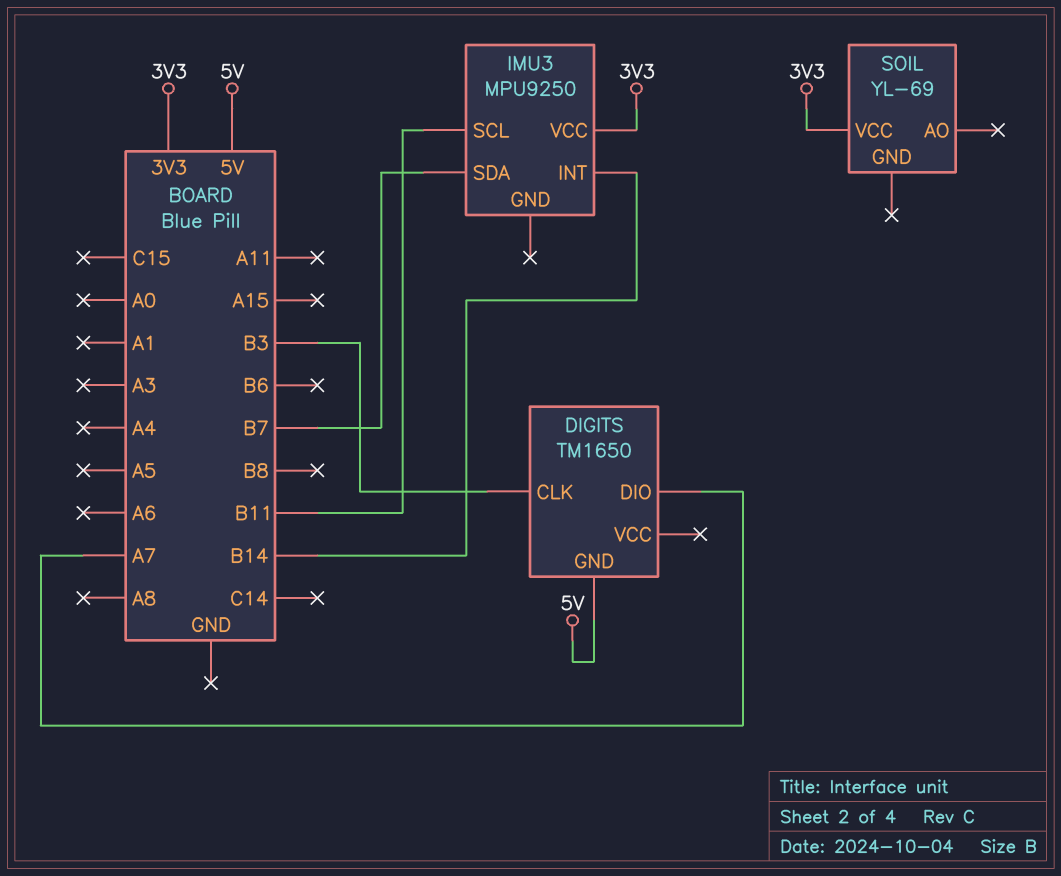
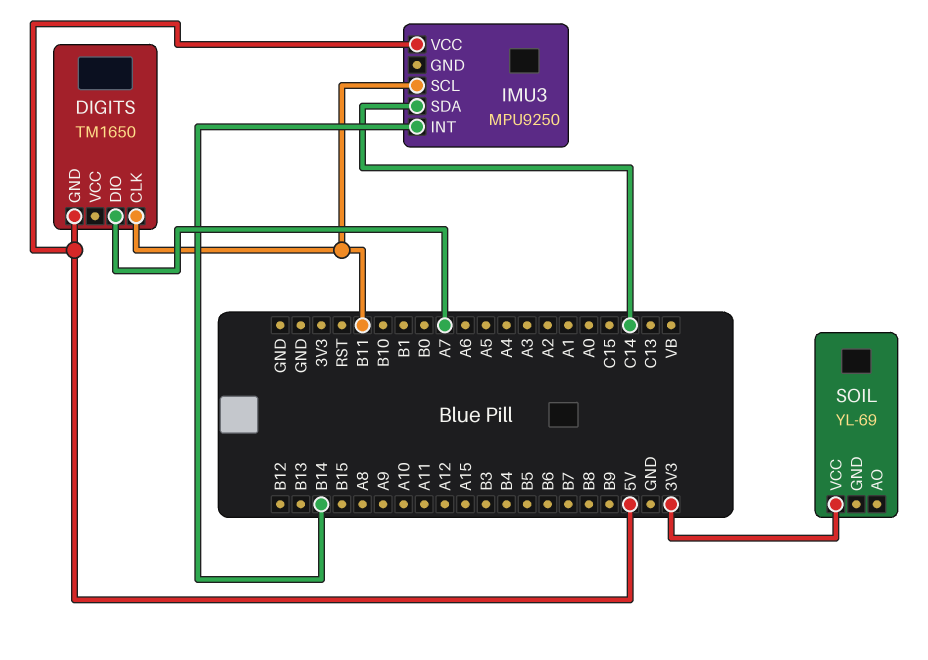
DIGITS pin CLK: B3 -> B11
IMU3 pin SDA: B7 -> C14
IMU3 pin VCC: 3V3 -> 5V

